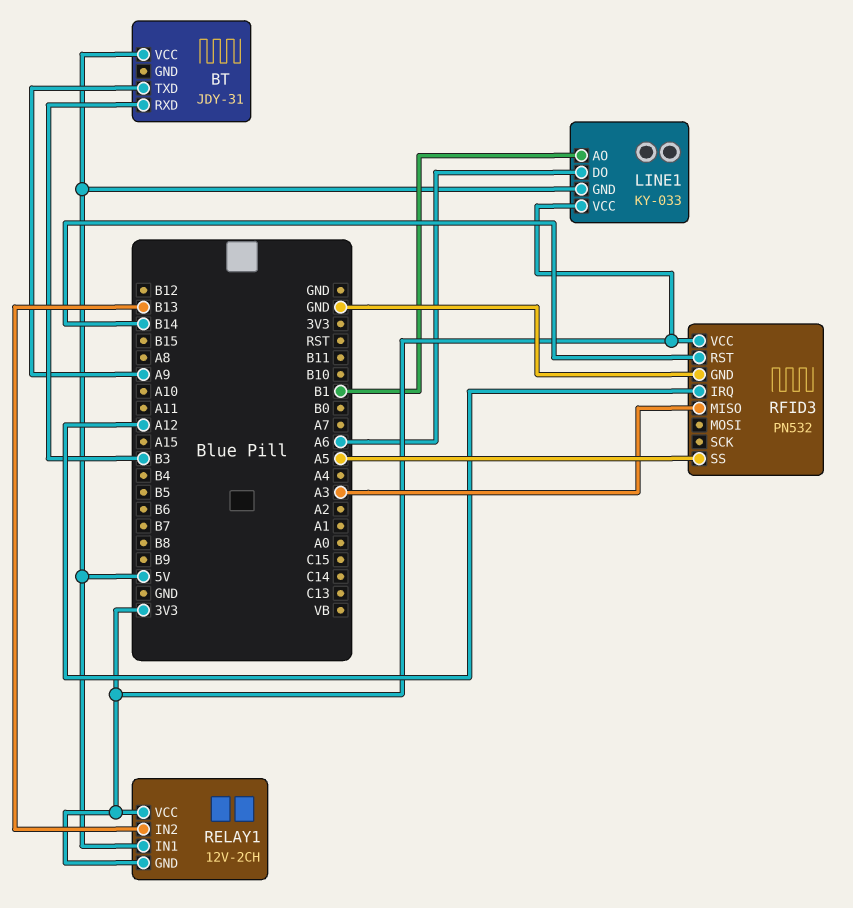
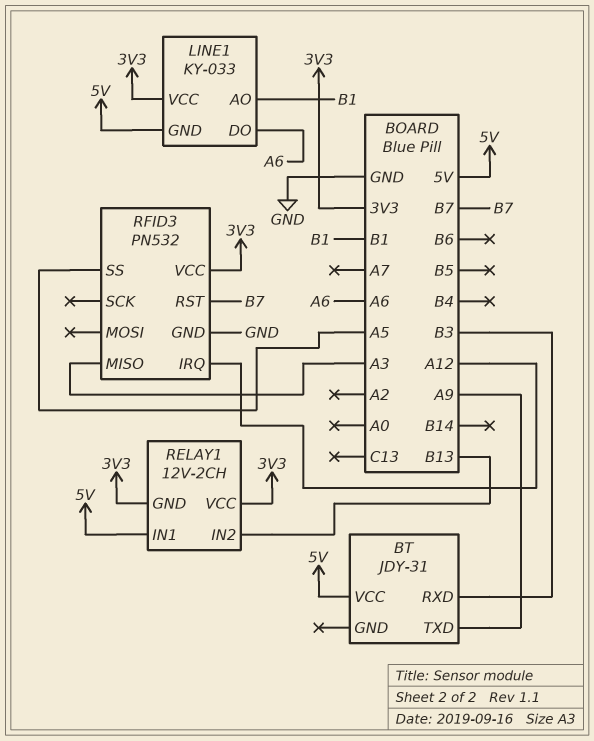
RFID3 pin RST: B14 -> B7

